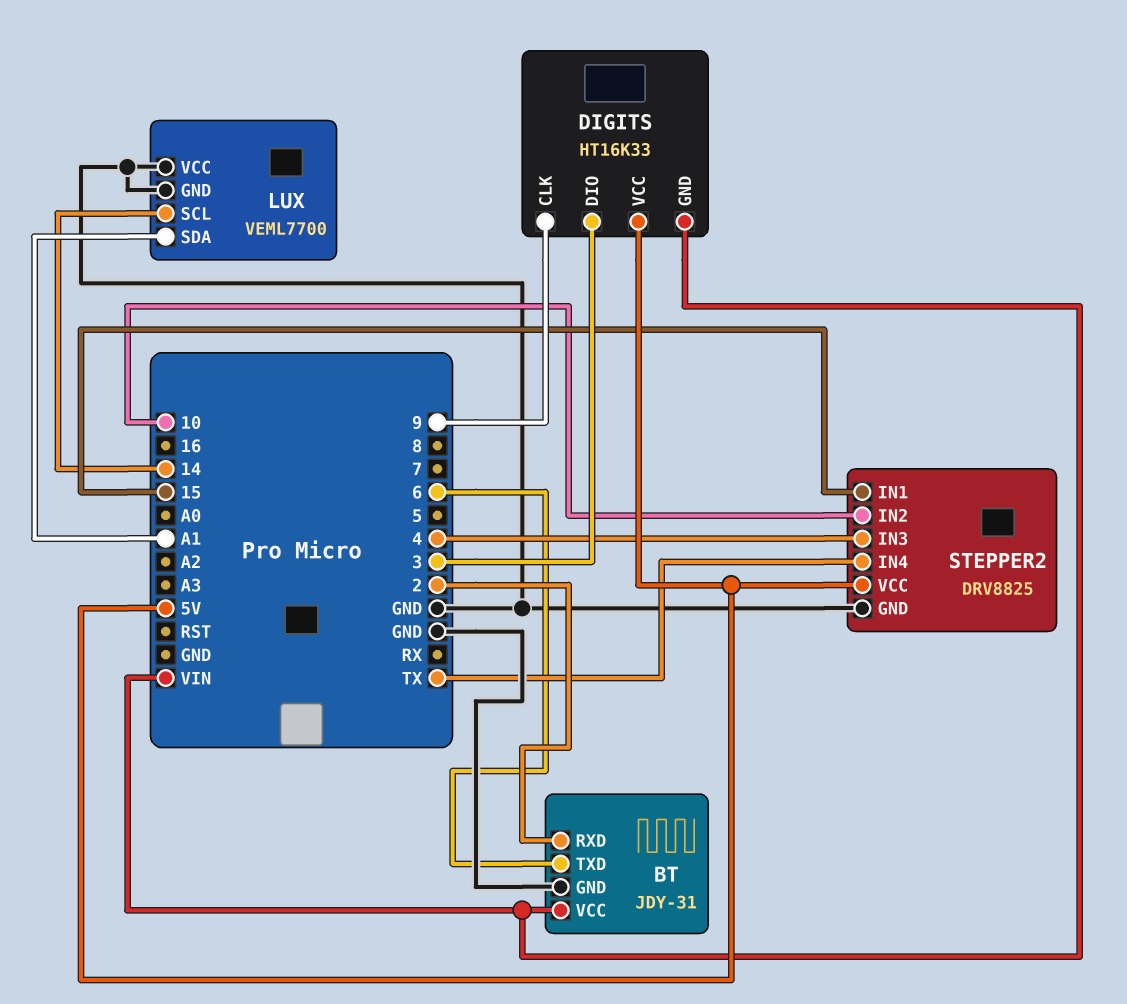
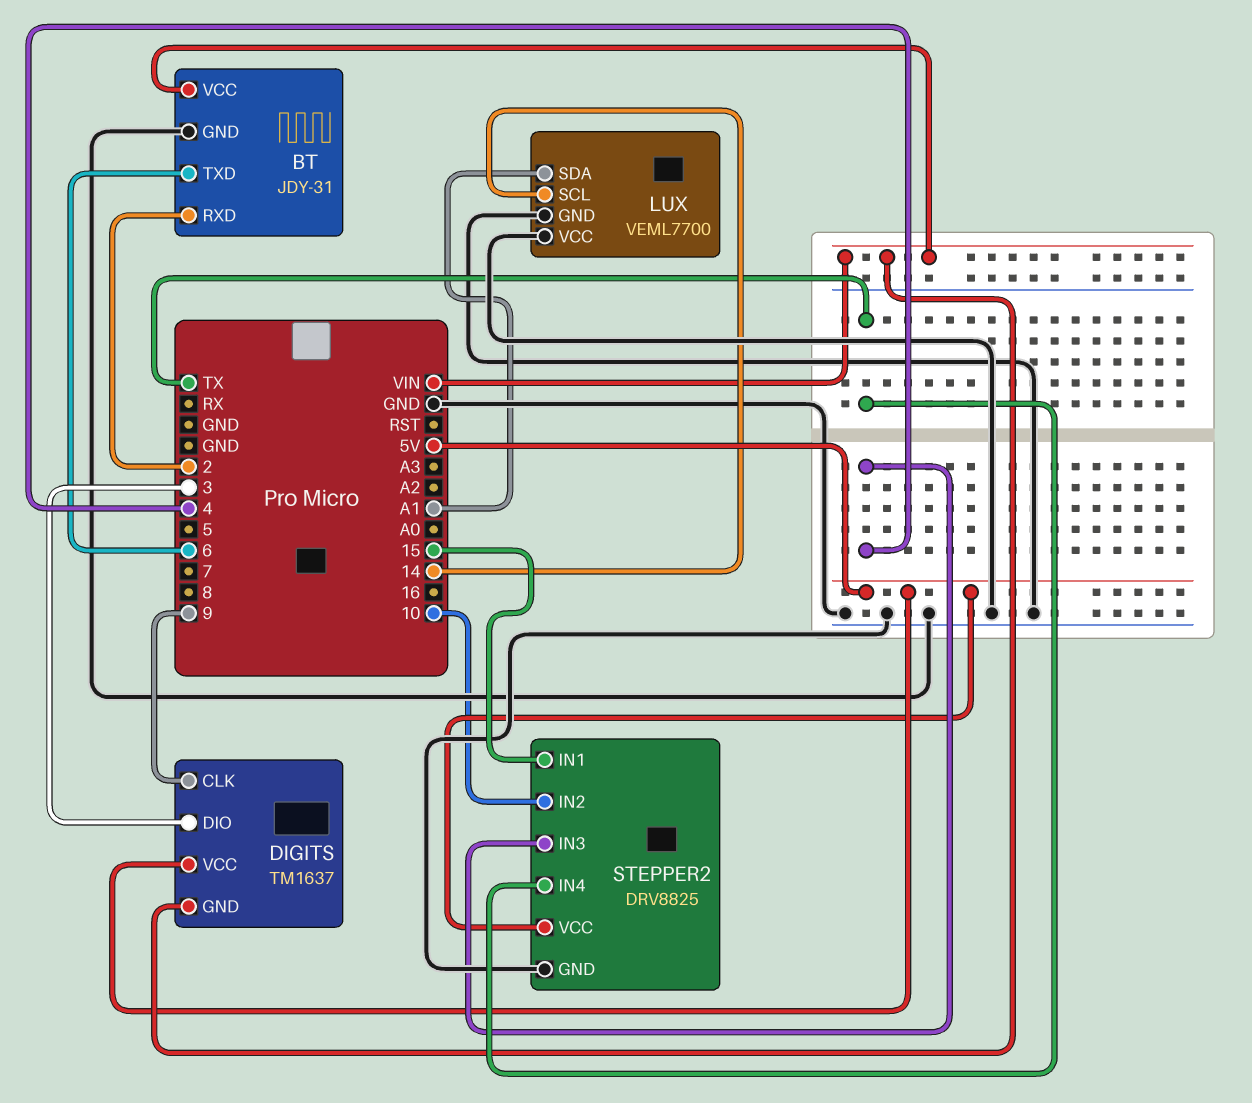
DIGITS: HT16K33 -> TM1637

